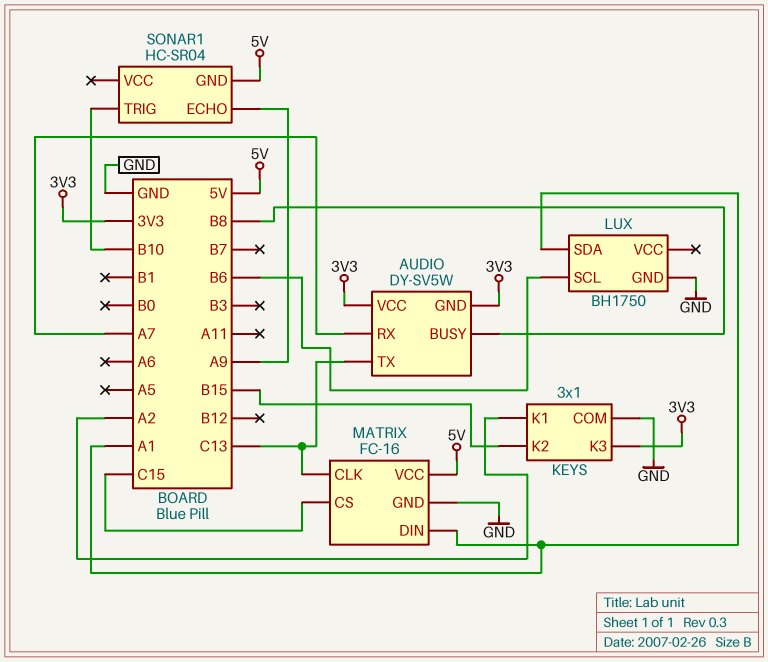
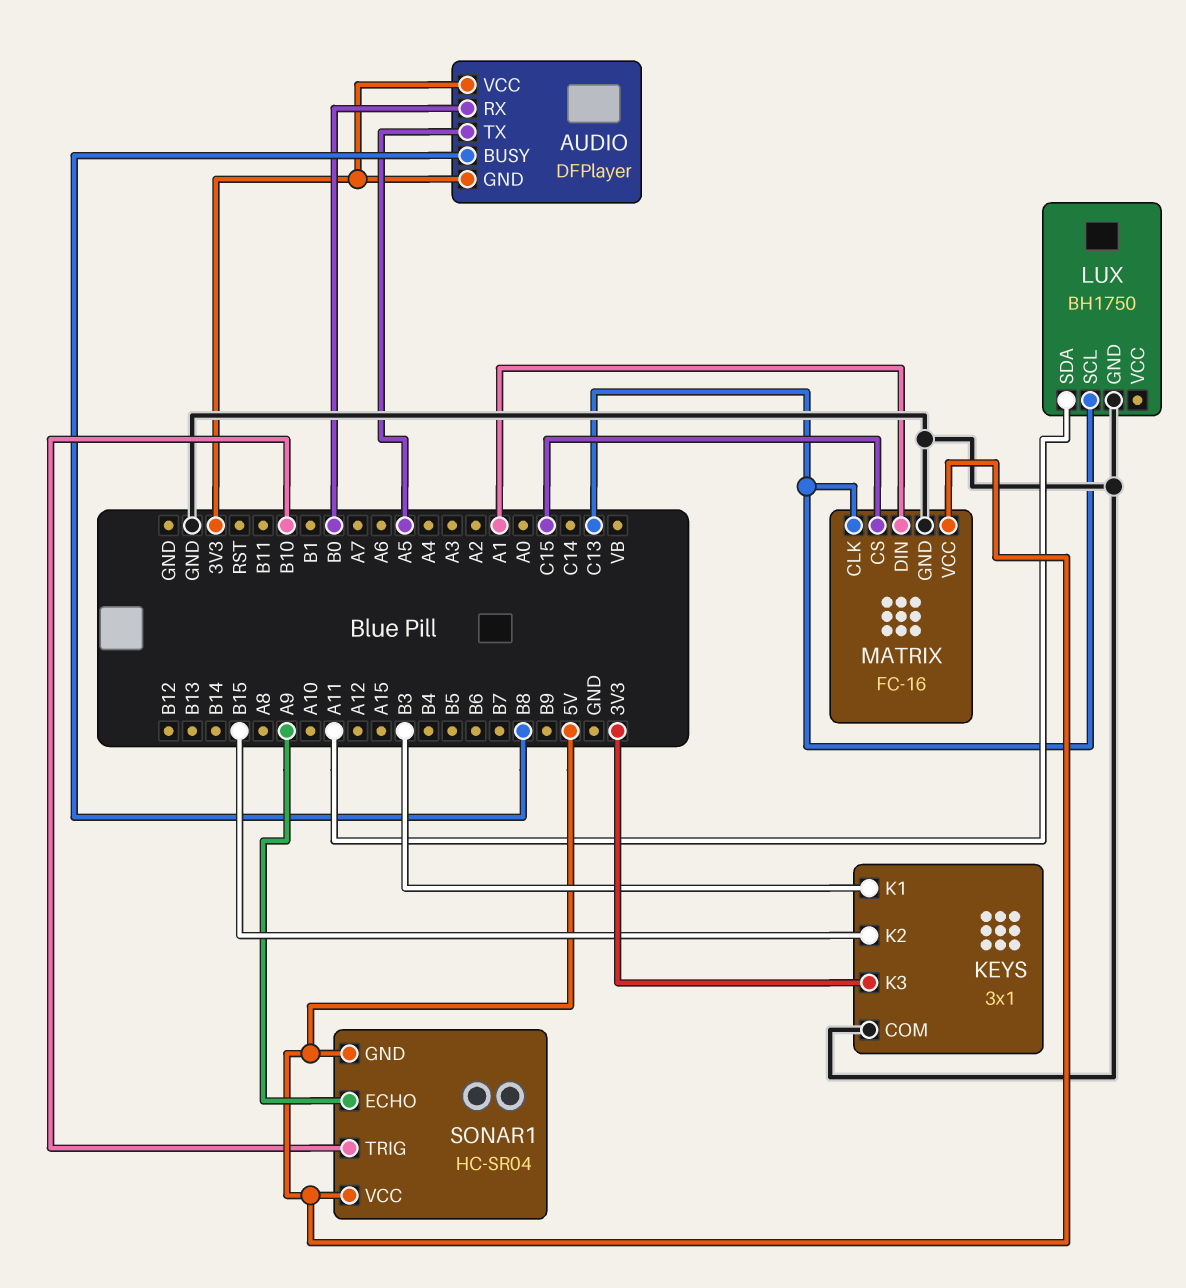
AUDIO: DY-SV5W -> DFPlayer
AUDIO pin RX: A7 -> B0
AUDIO pin TX: C13 -> A5
KEYS pin K1: A2 -> B3
LUX pin SCL: B6 -> C13
LUX pin SDA: A1 -> A11
SONAR1 pin VCC: none -> 5V

